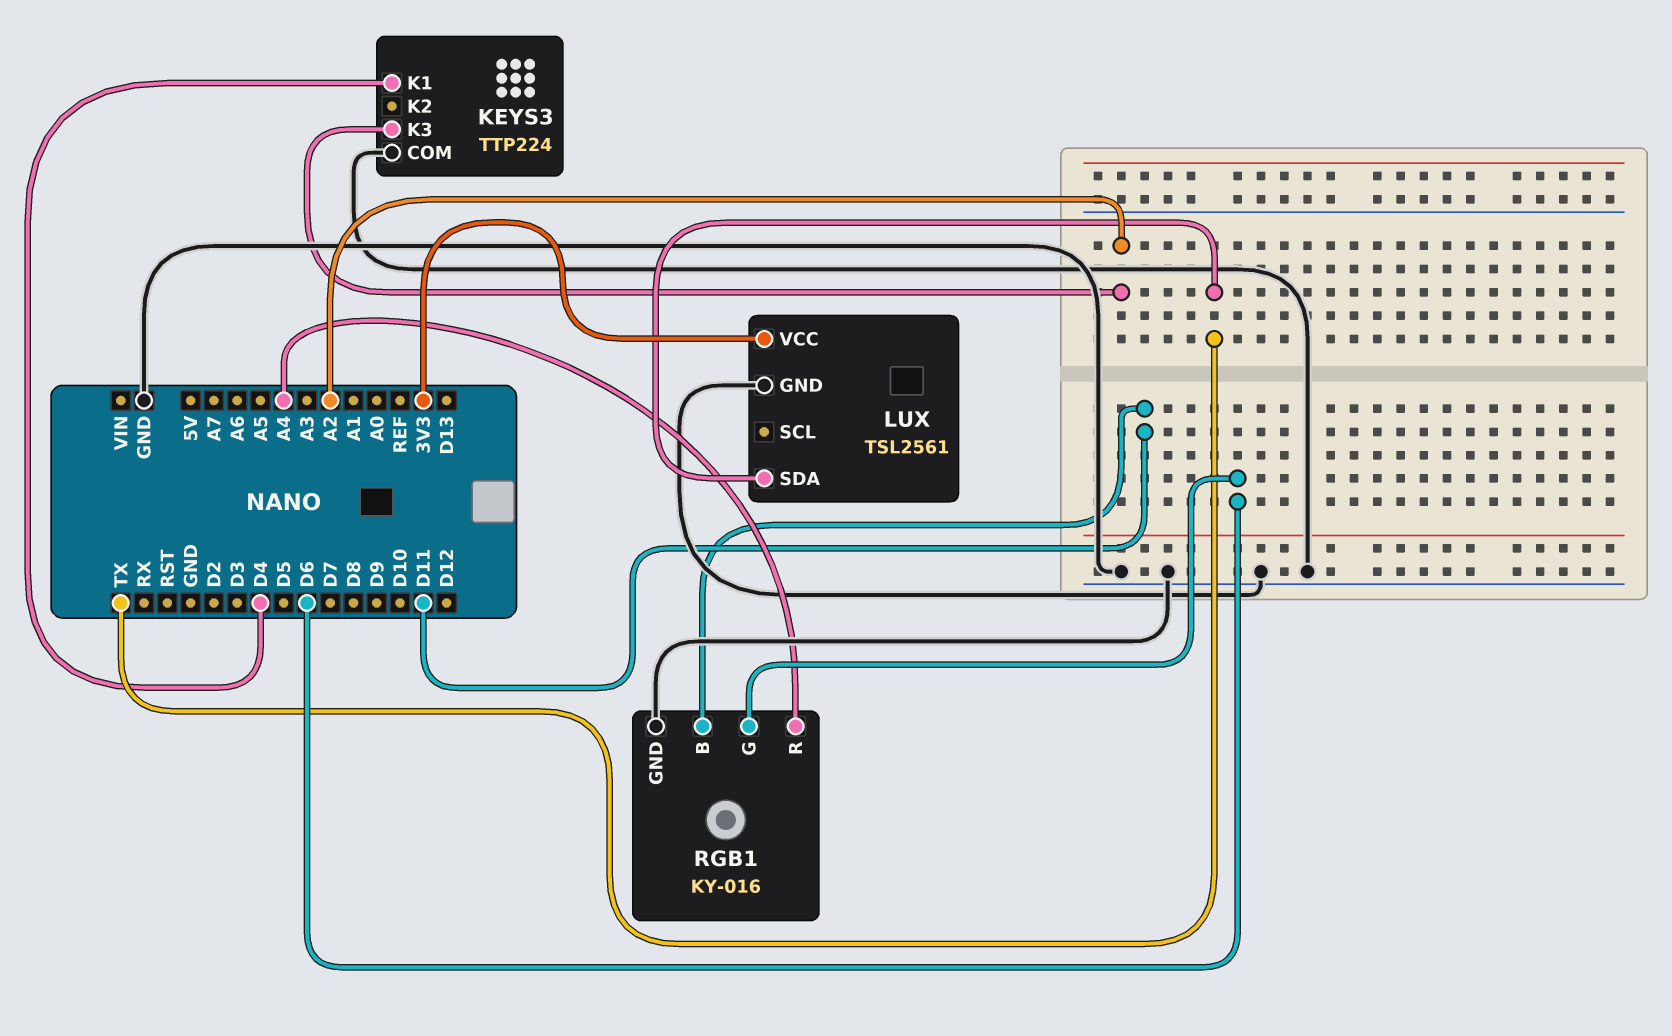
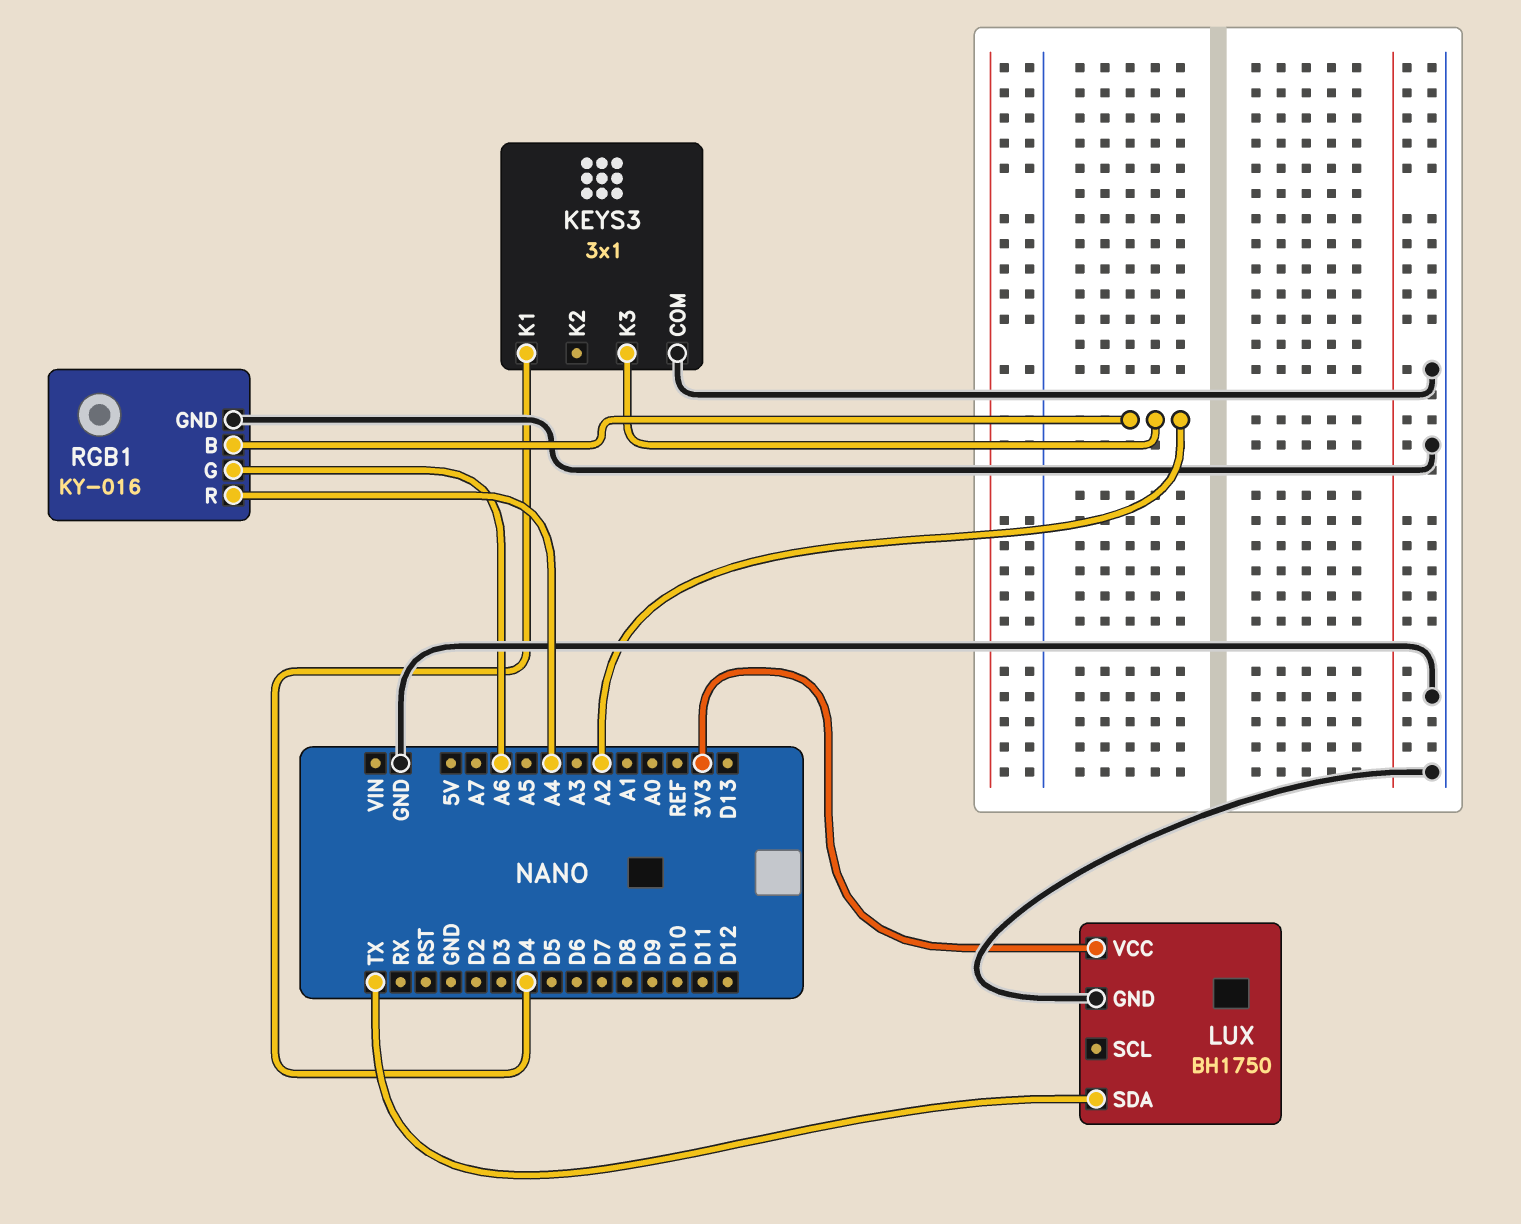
KEYS3: TTP224 -> 3x1
LUX: TSL2561 -> BH1750
RGB1 pin B: D11 -> A2
RGB1 pin G: D6 -> A6

